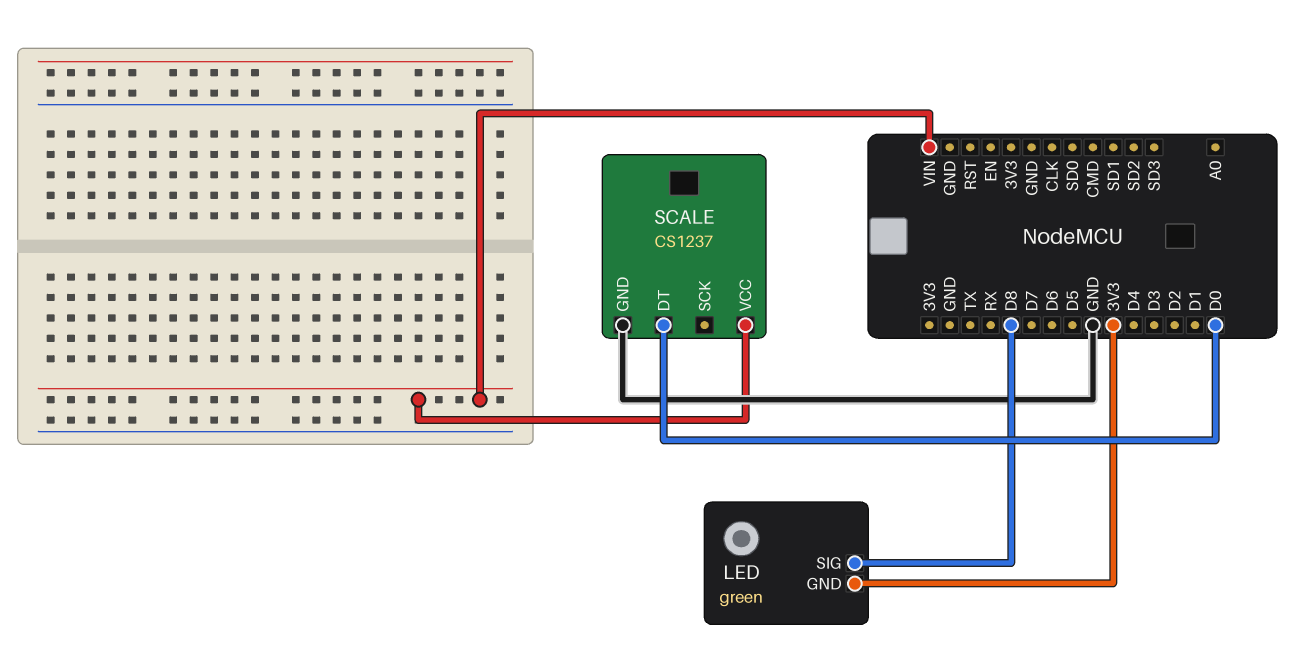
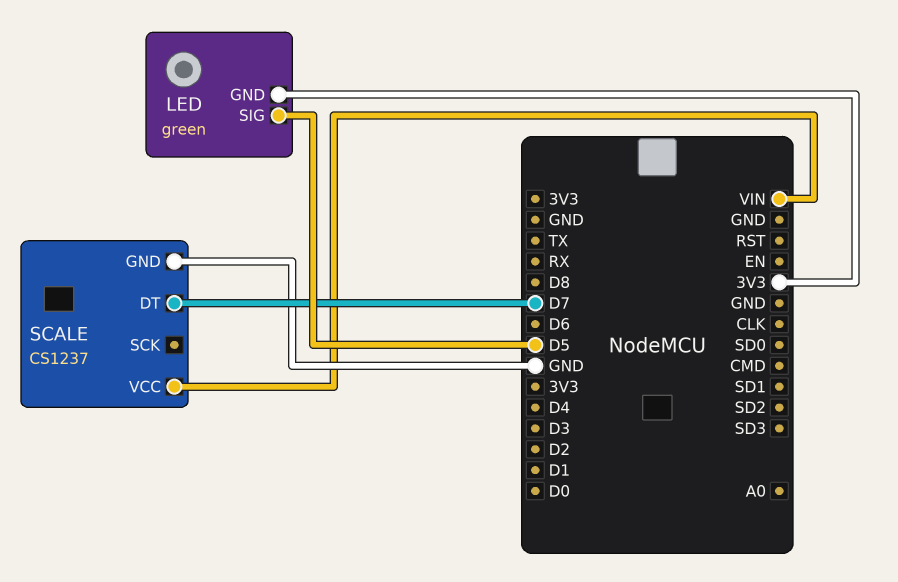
LED pin SIG: D8 -> D5
SCALE pin DT: D0 -> D7

